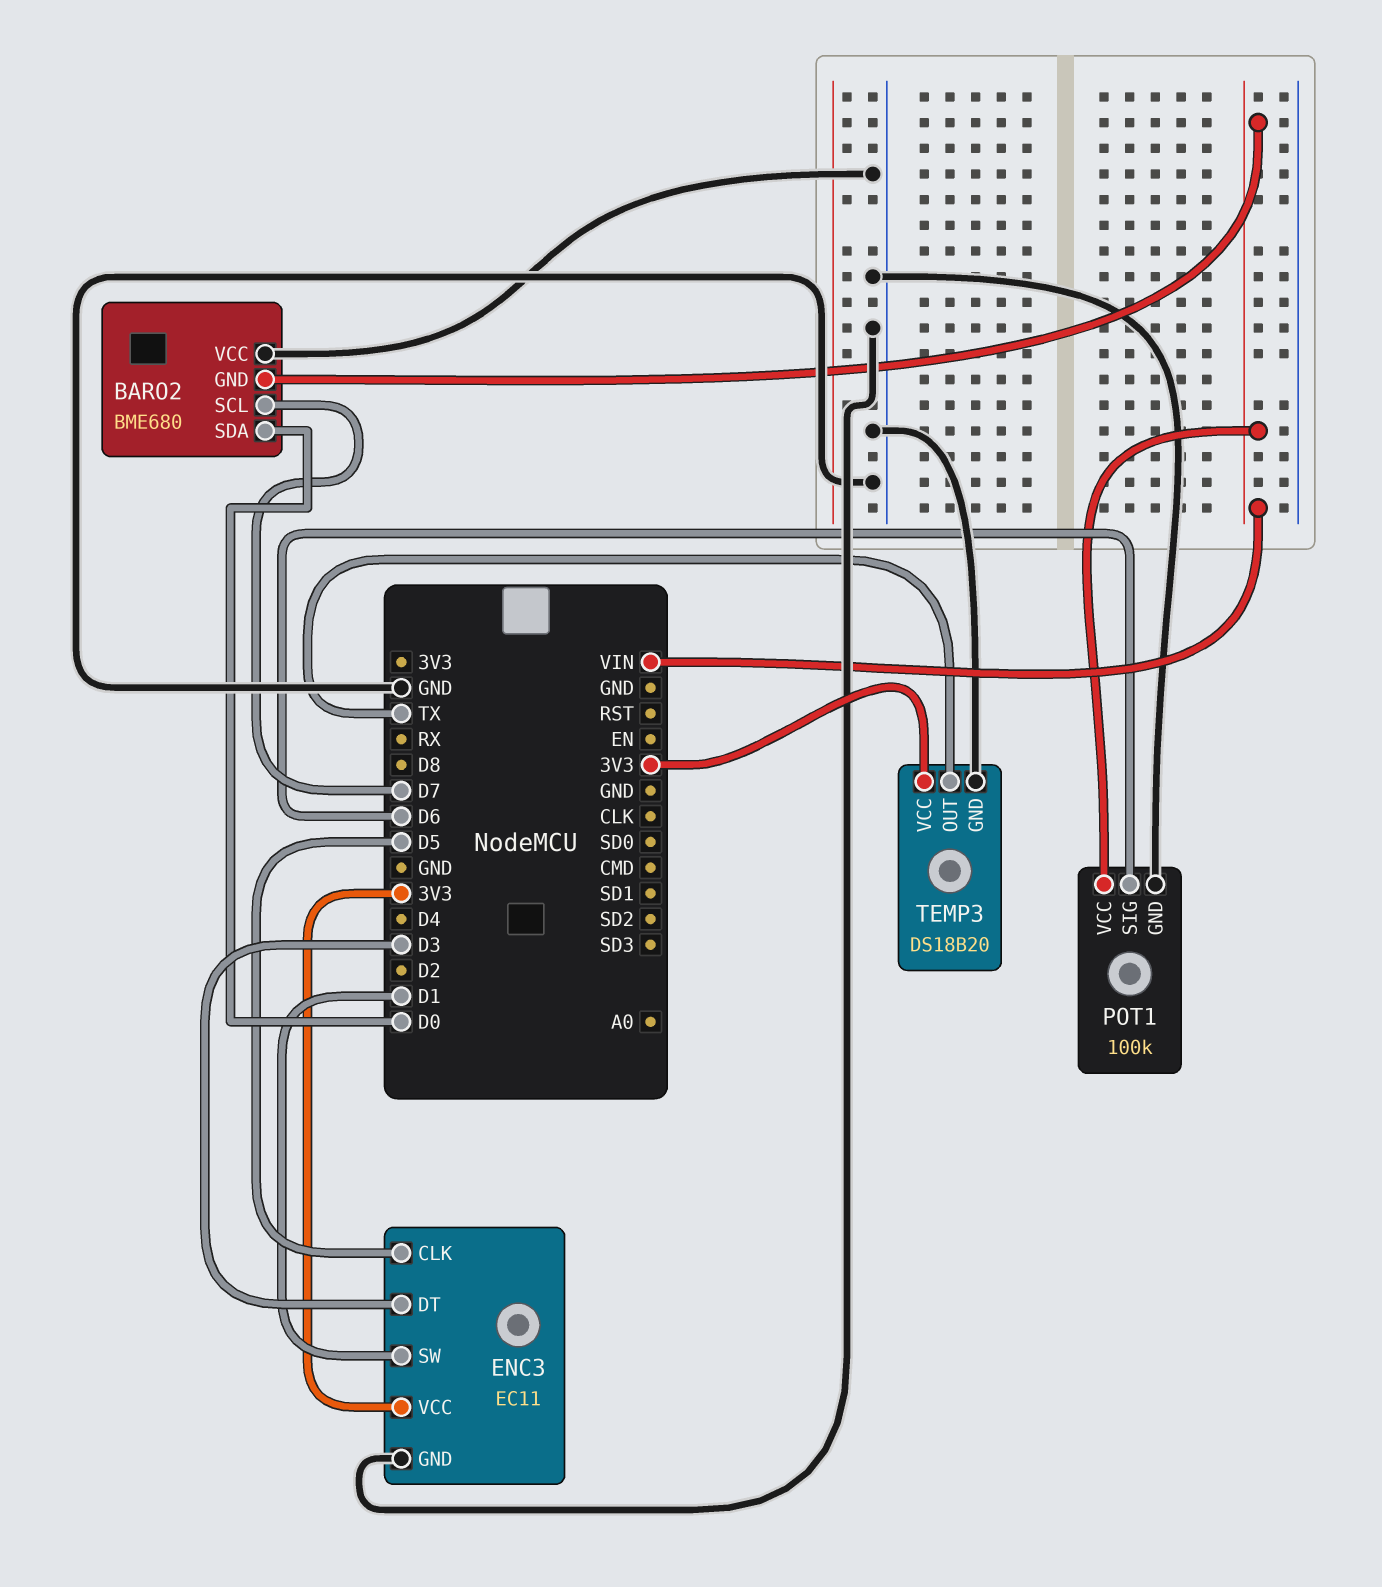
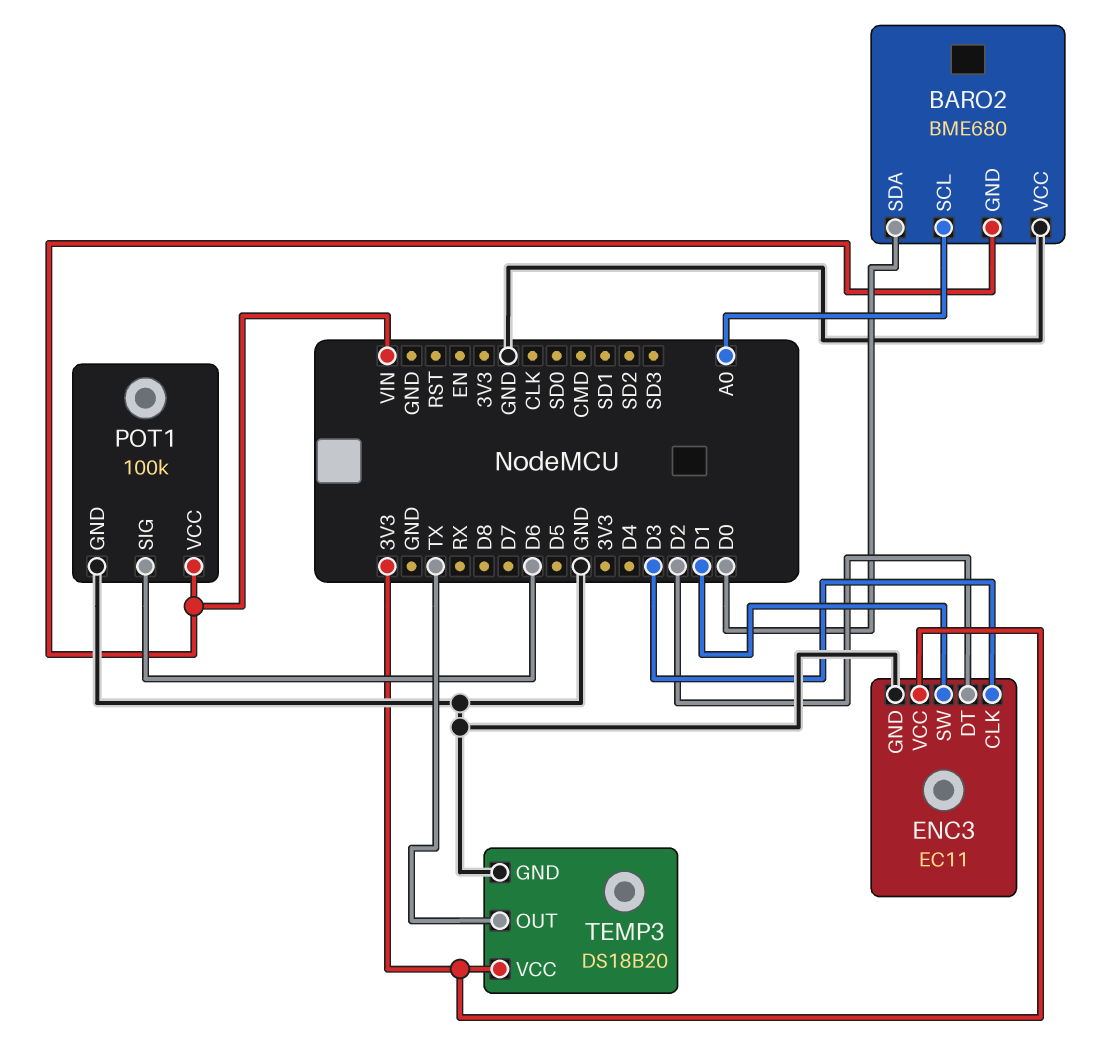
BARO2 pin SCL: D7 -> A0
ENC3 pin CLK: D5 -> D3
ENC3 pin DT: D3 -> D2

